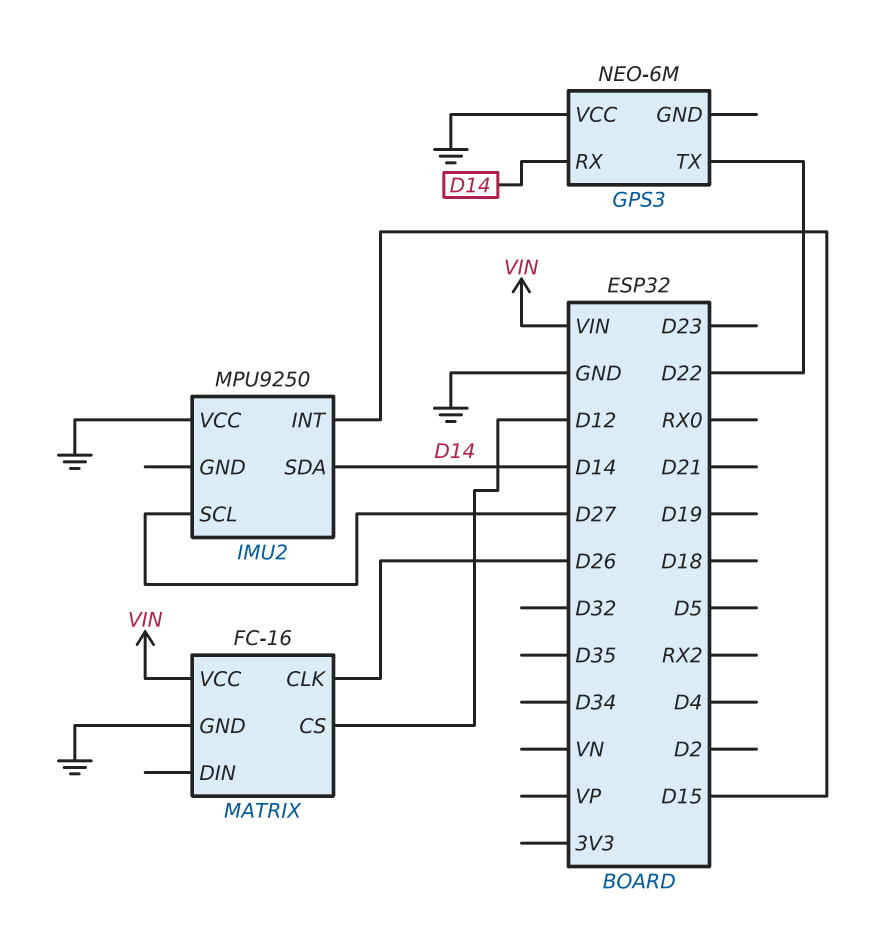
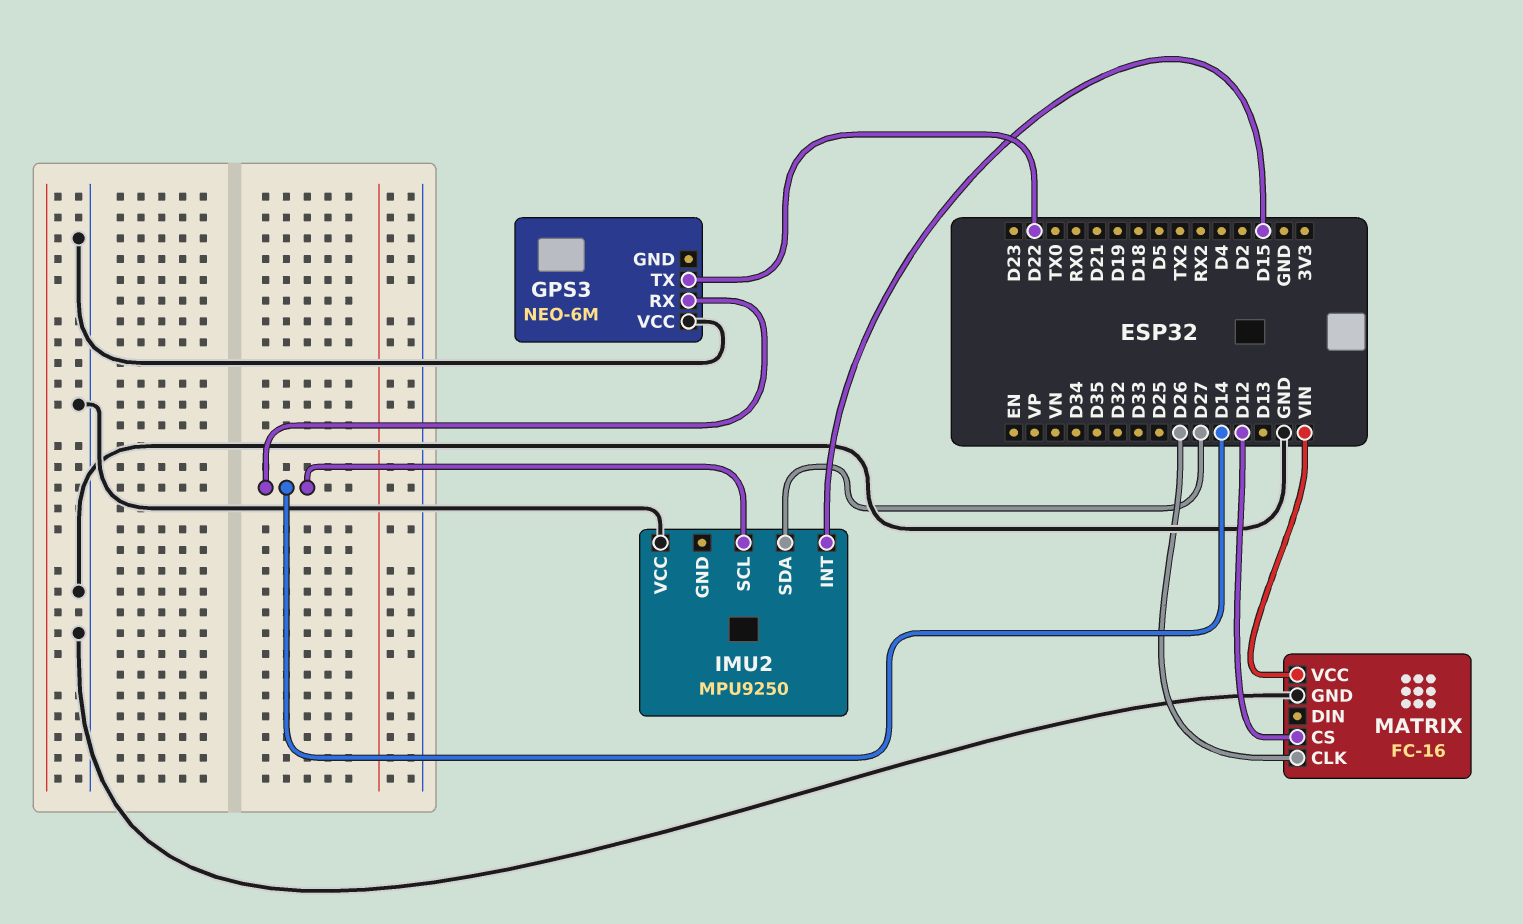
IMU2 pin SCL: D27 -> D14
IMU2 pin SDA: D14 -> D27

